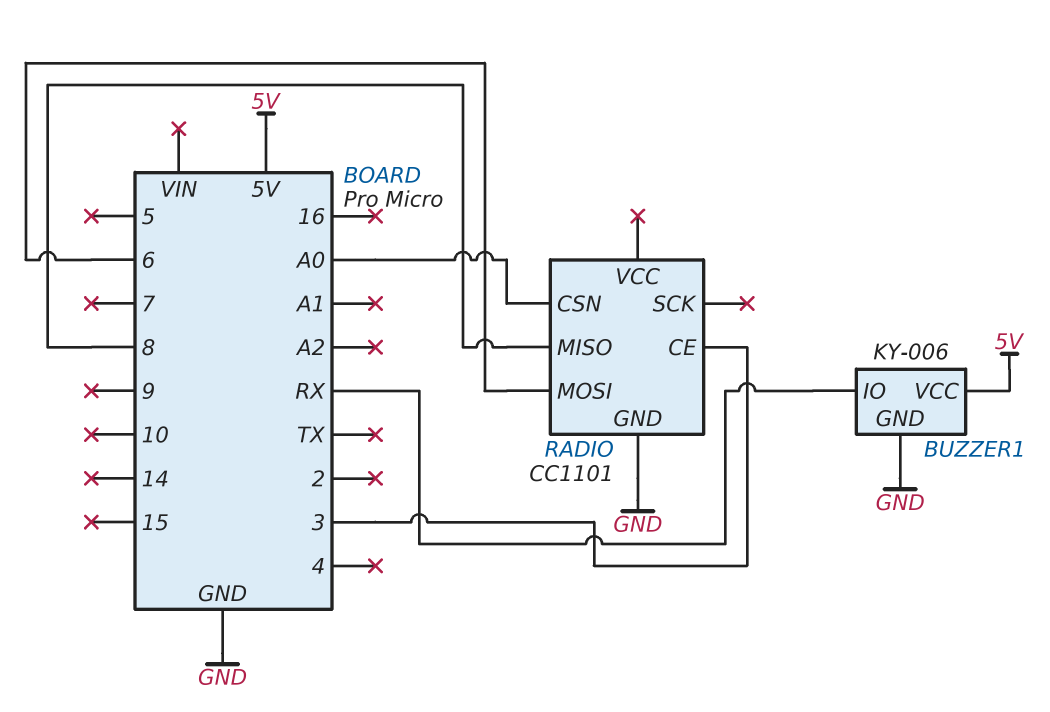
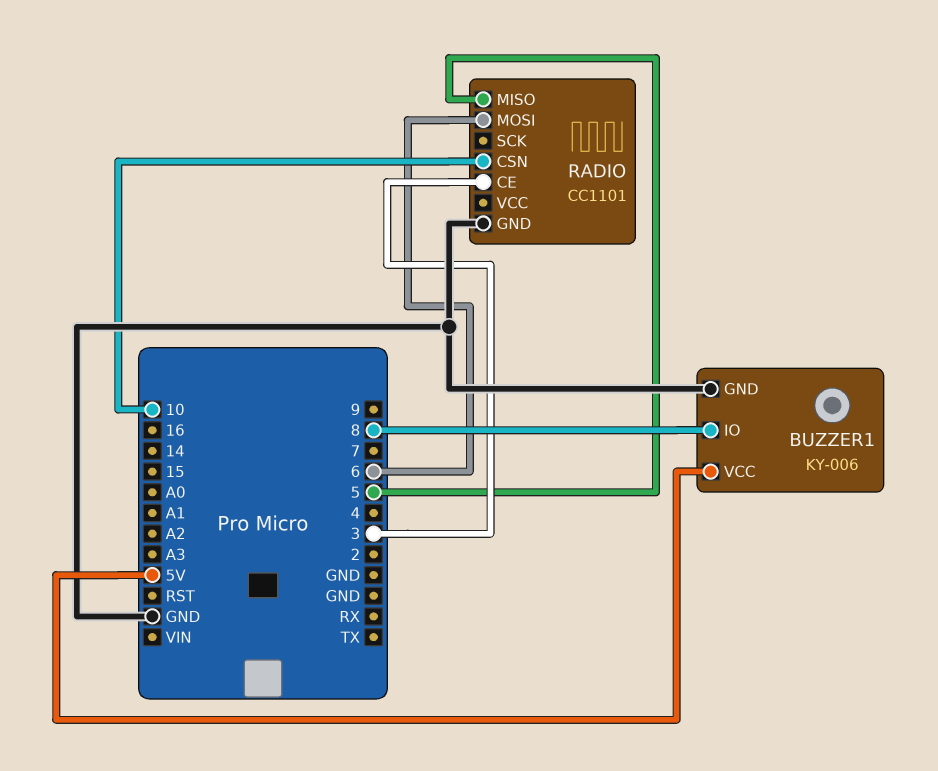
BUZZER1 pin IO: RX -> 8
RADIO pin CSN: A0 -> 10
RADIO pin MISO: 8 -> 5

